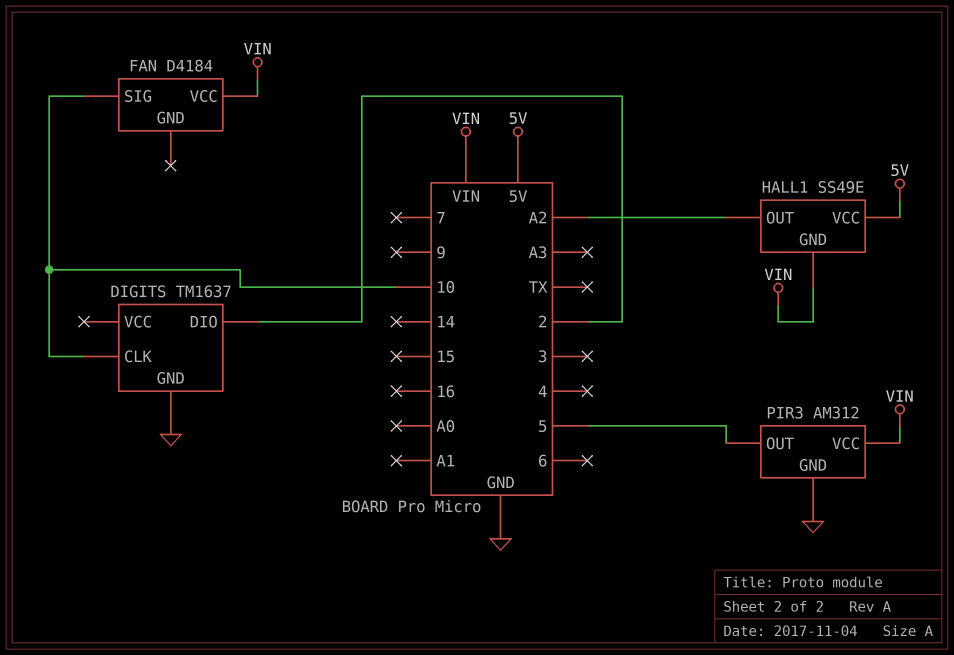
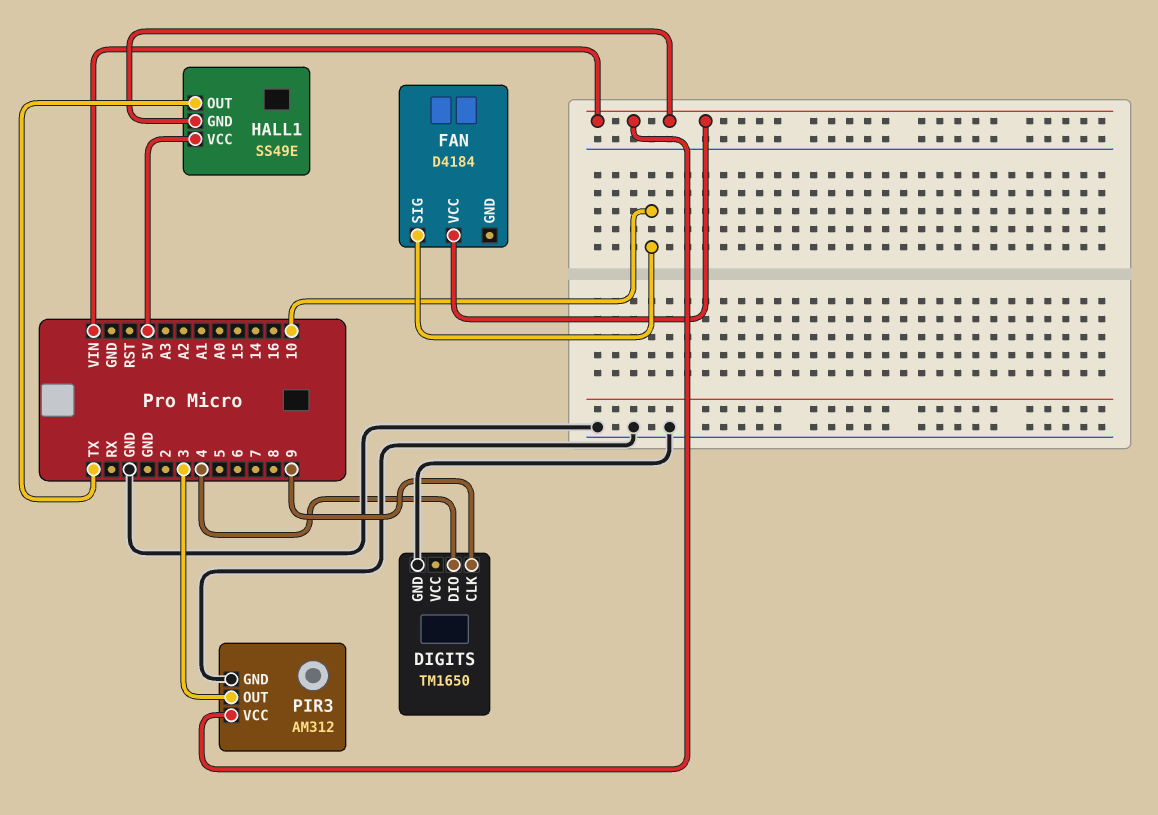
DIGITS: TM1637 -> TM1650
DIGITS pin CLK: 10 -> 9
DIGITS pin DIO: 2 -> 4
HALL1 pin OUT: A2 -> TX
PIR3 pin OUT: 5 -> 3

